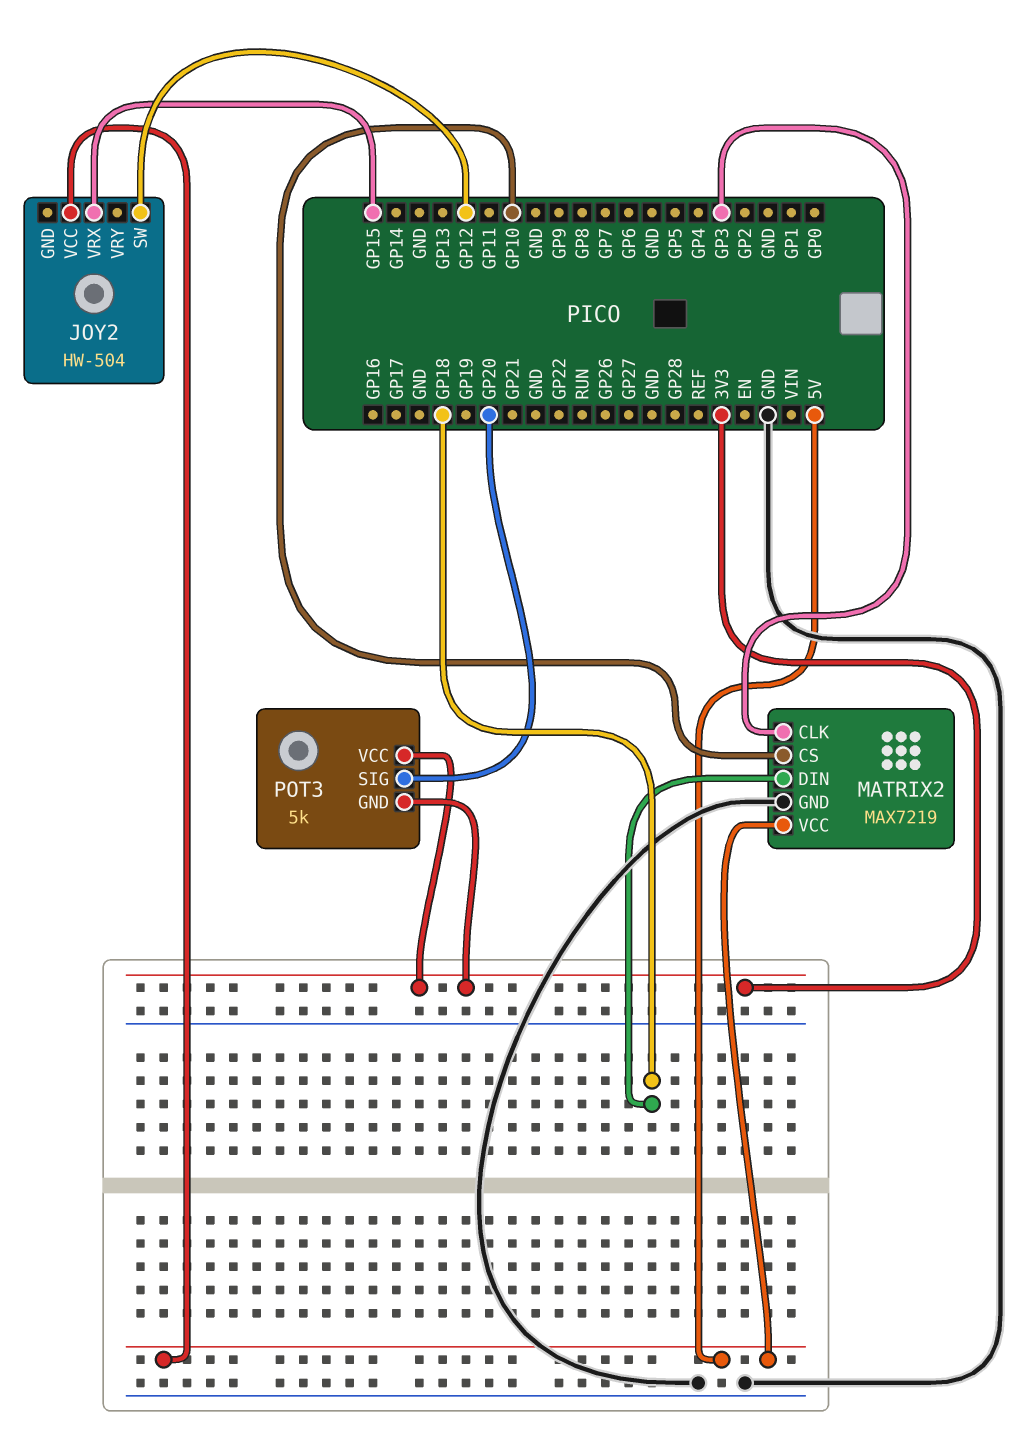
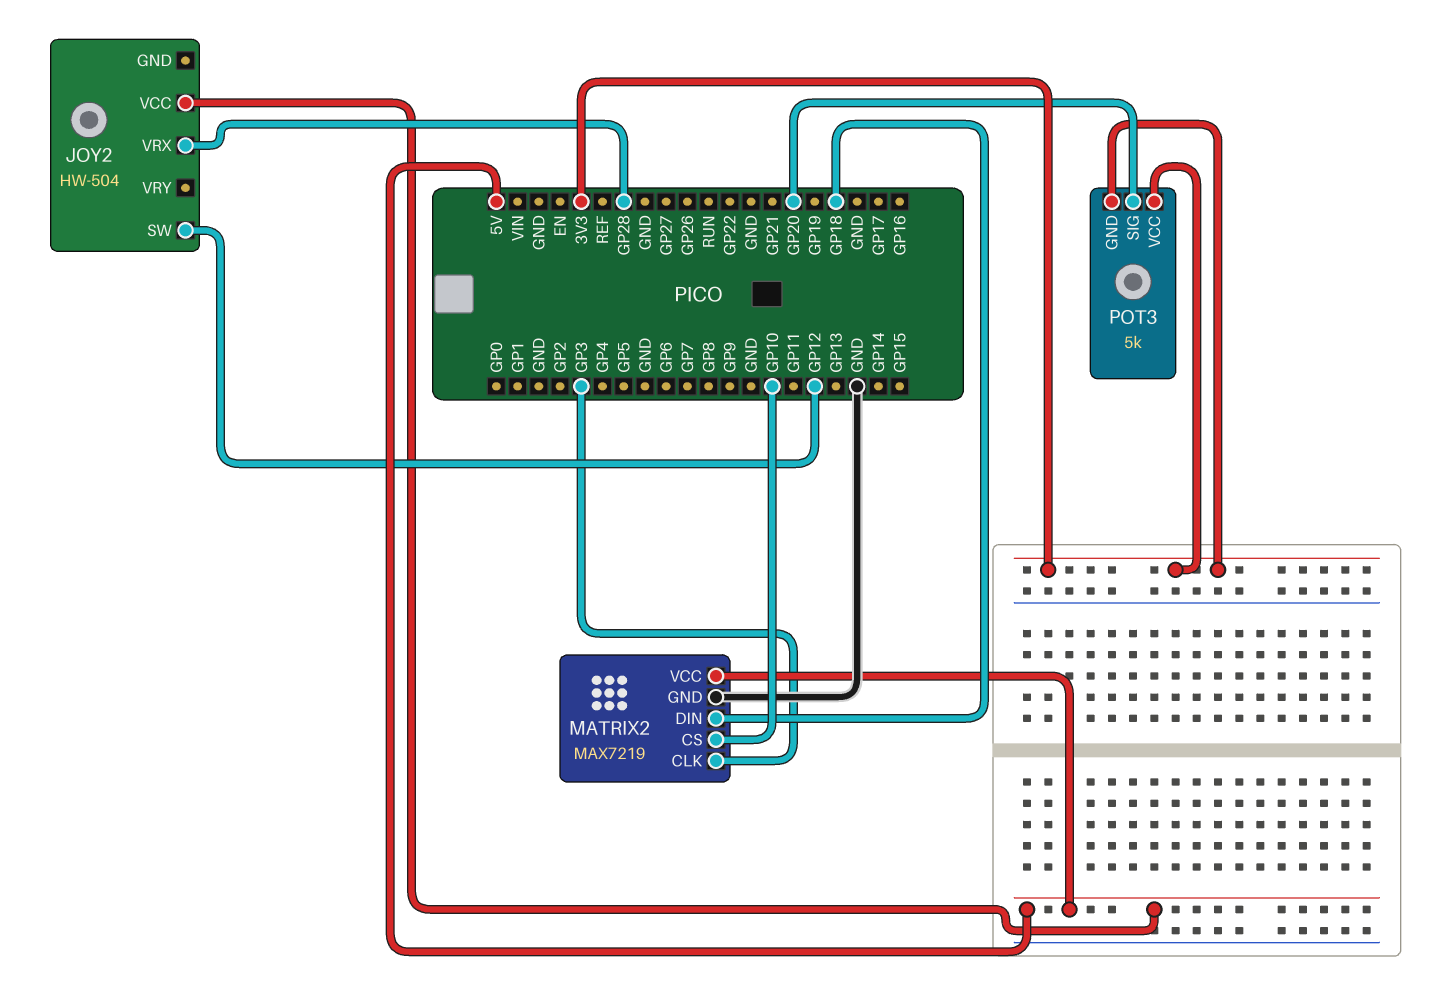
JOY2 pin VRX: GP15 -> GP28

